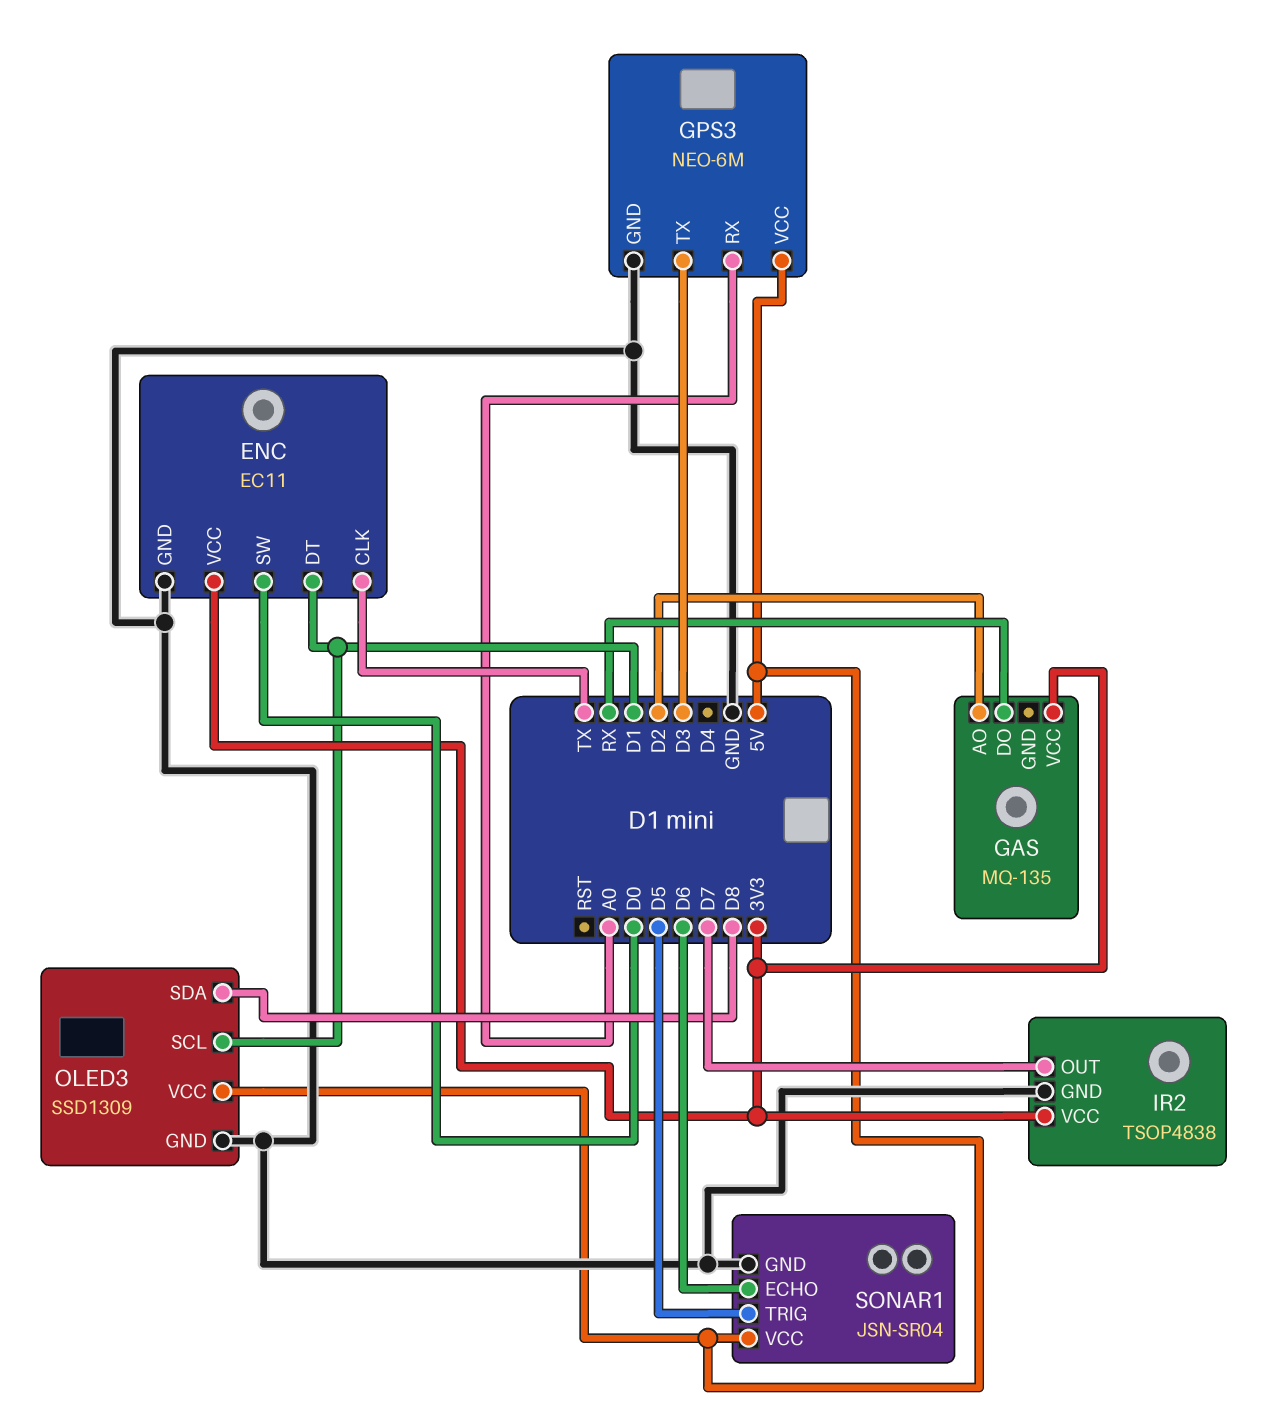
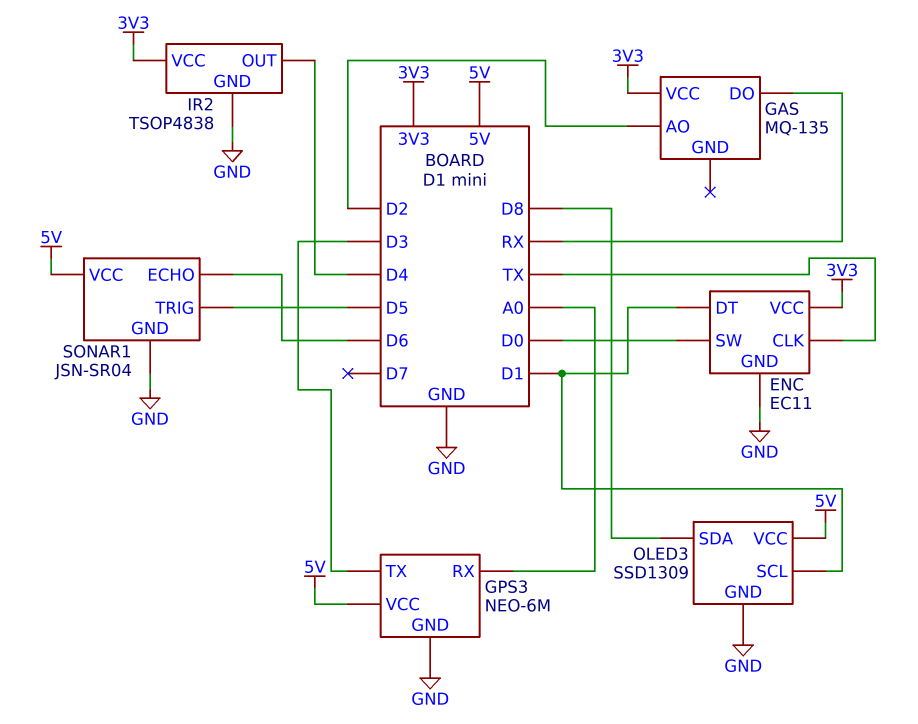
IR2 pin OUT: D7 -> D4

